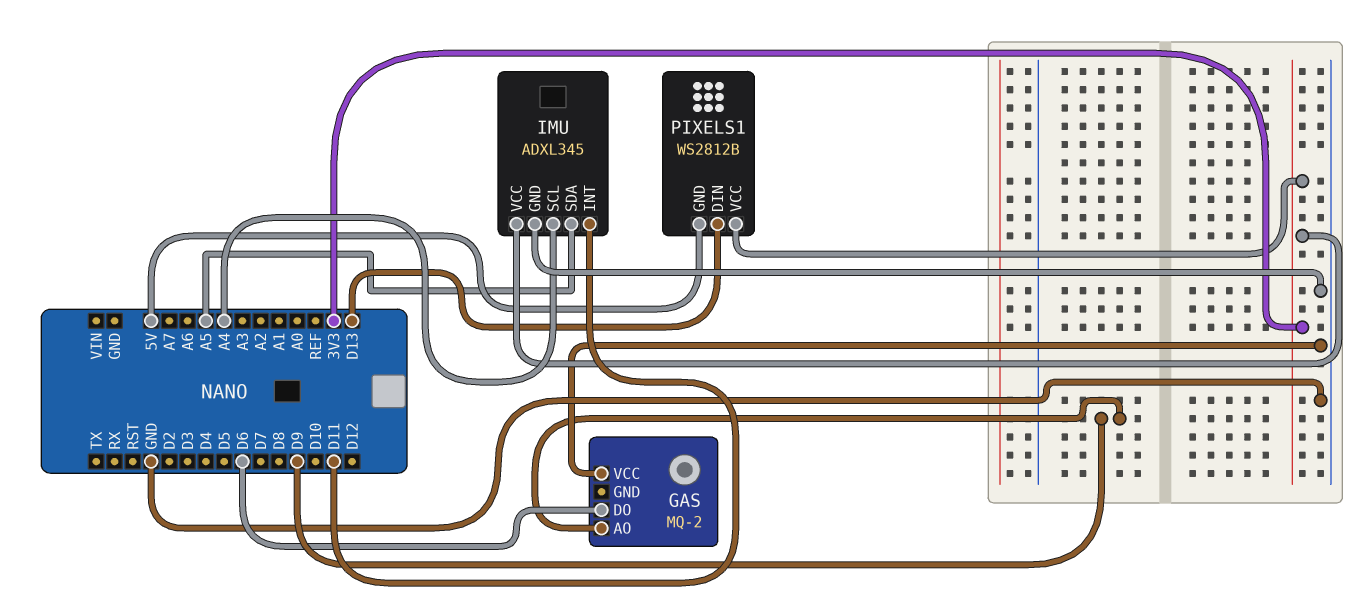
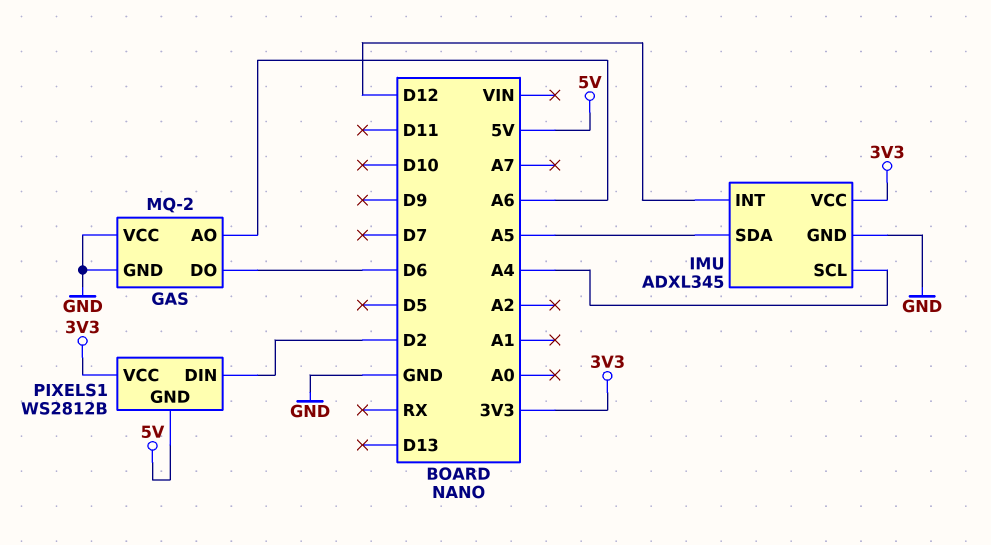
GAS pin AO: D9 -> A6
GAS pin GND: none -> GND
IMU pin INT: D11 -> D12
PIXELS1 pin DIN: D13 -> D2

